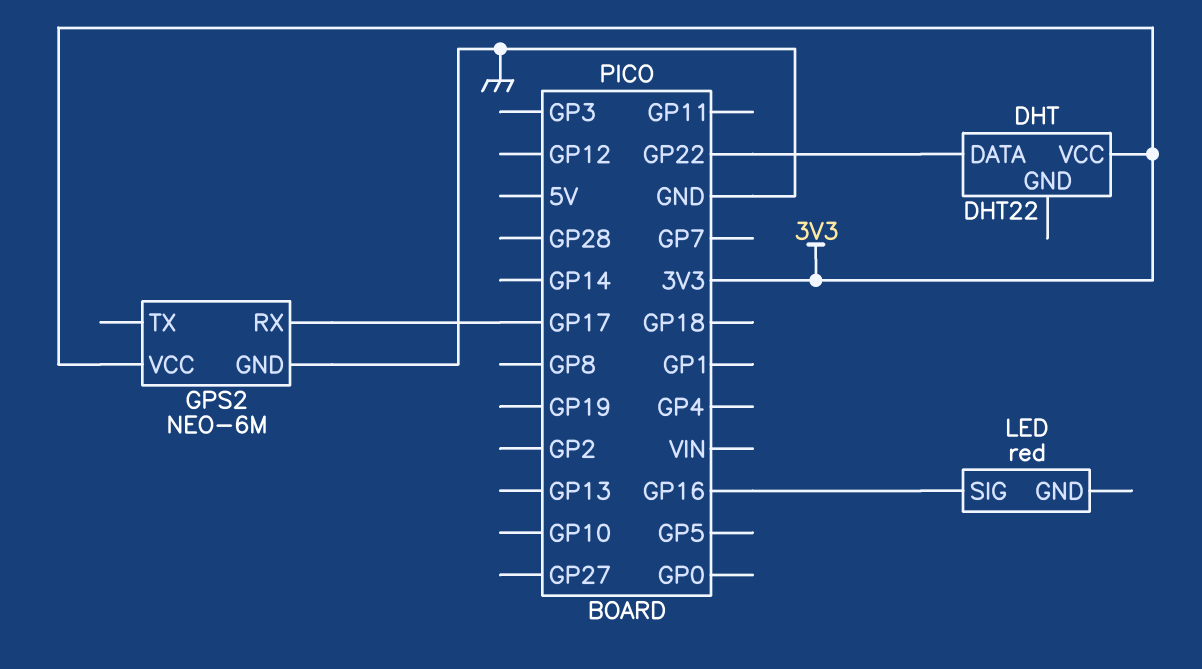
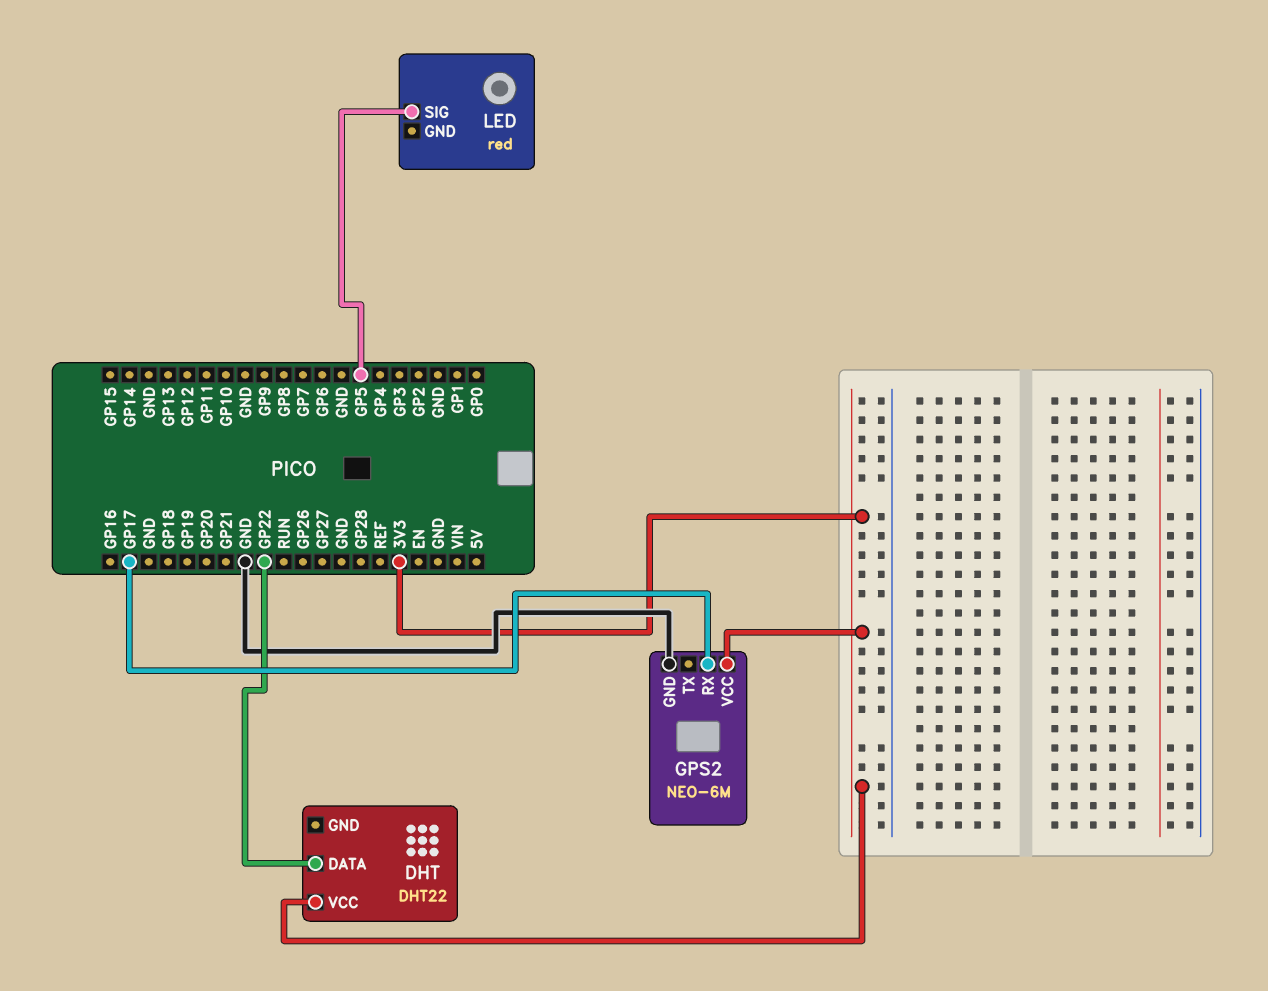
LED pin SIG: GP16 -> GP5

